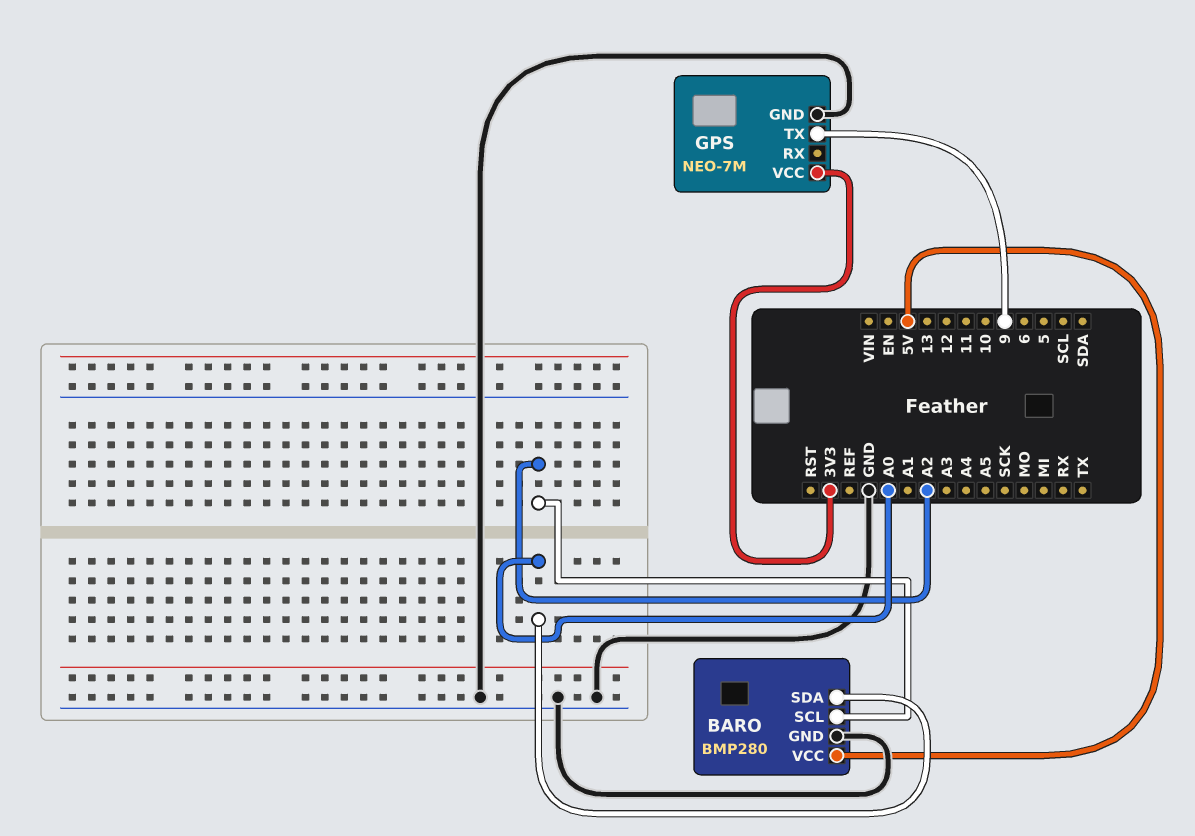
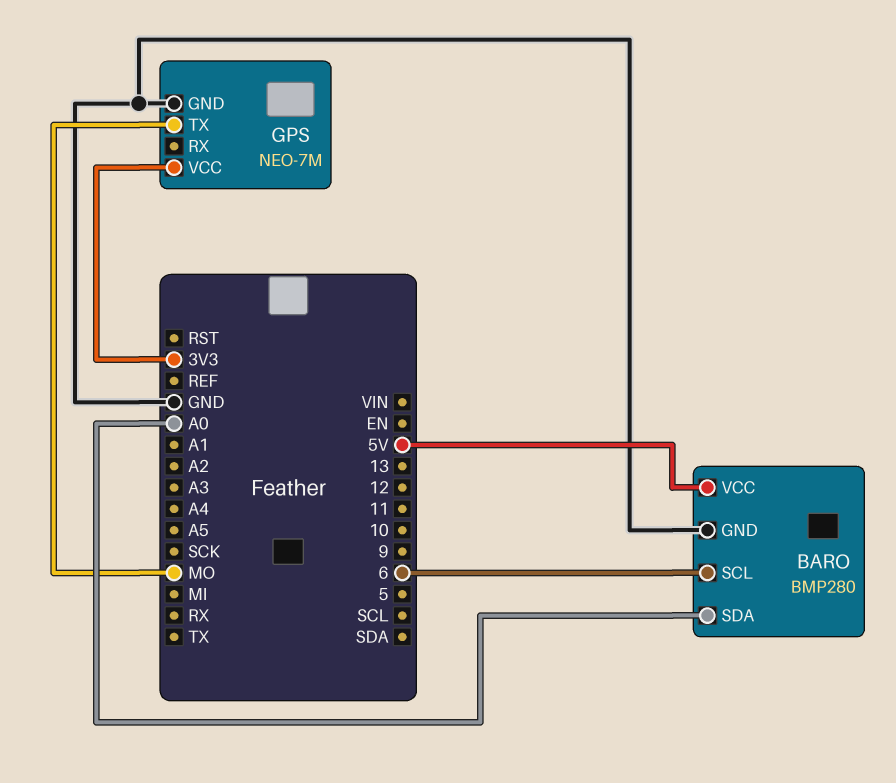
BARO pin SCL: A2 -> 6
GPS pin TX: 9 -> MO

